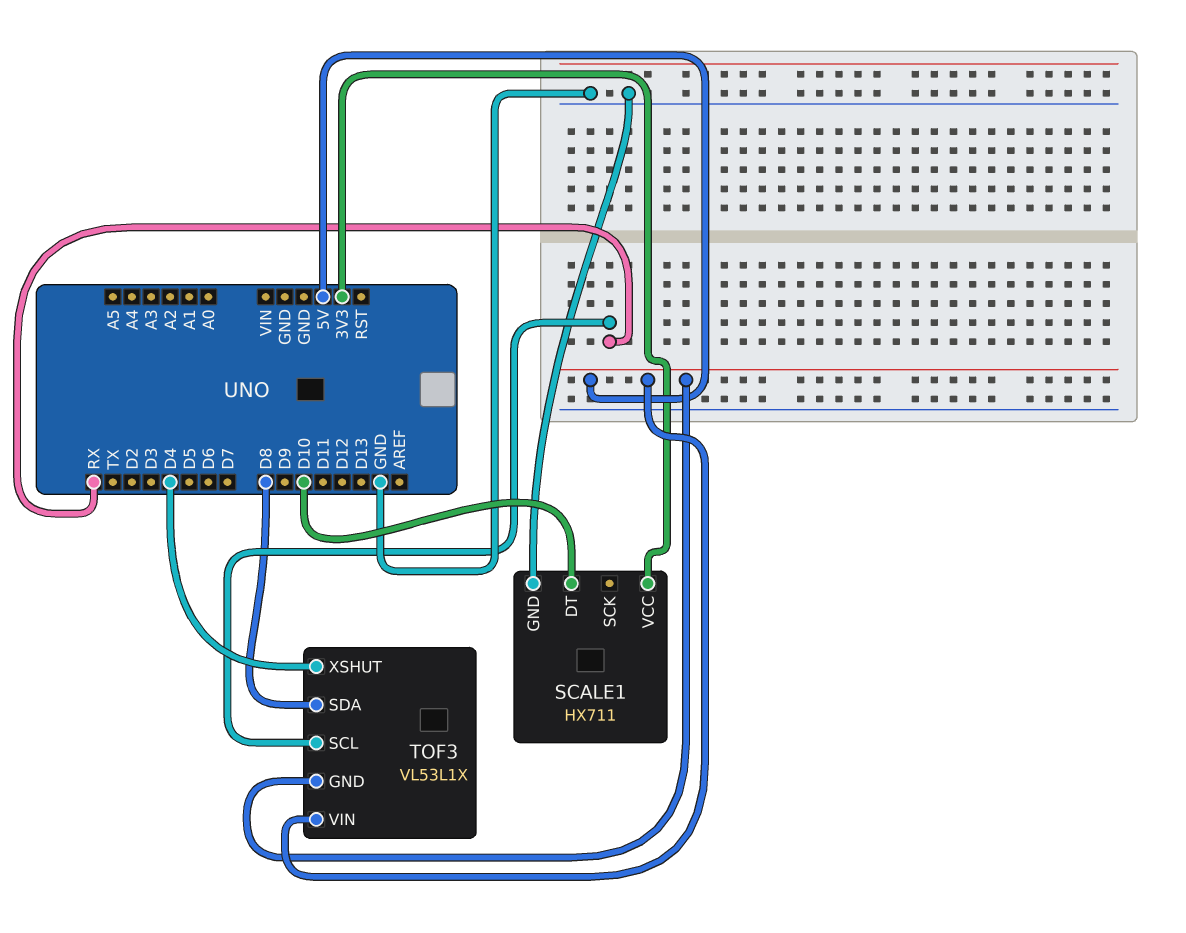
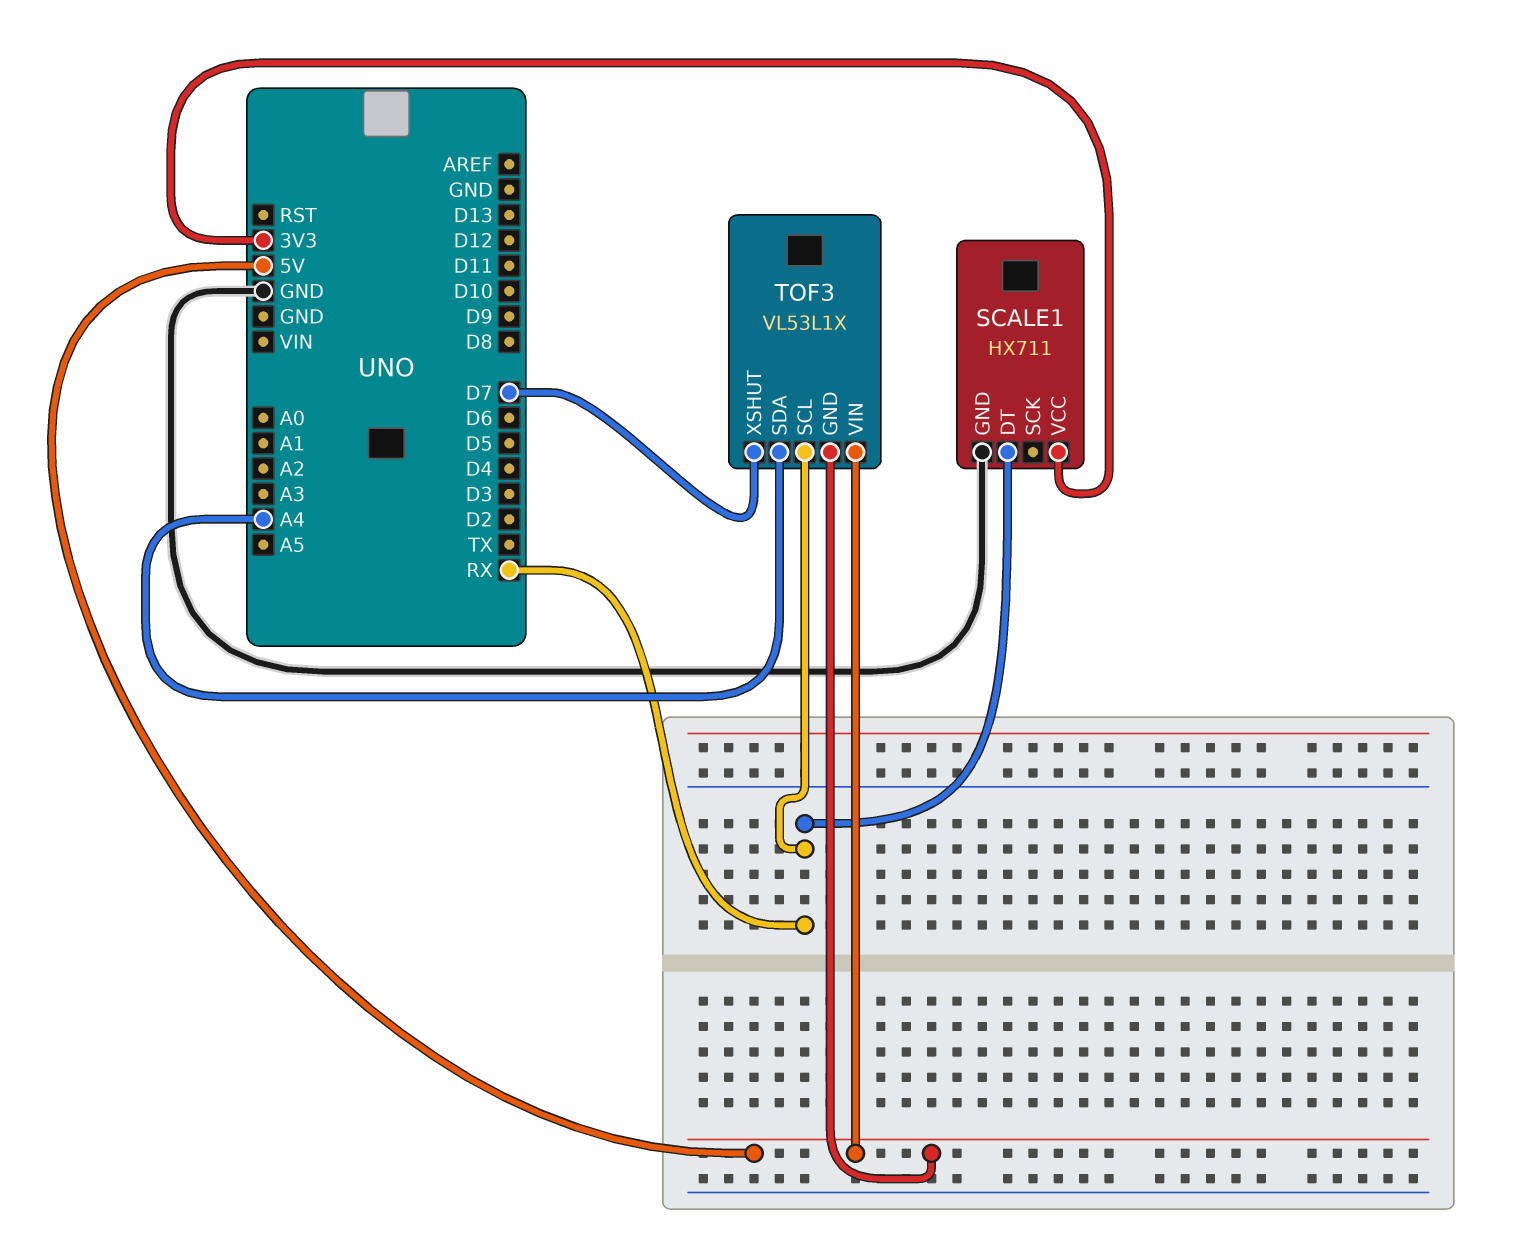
SCALE1 pin DT: D10 -> RX
TOF3 pin SDA: D8 -> A4
TOF3 pin XSHUT: D4 -> D7

